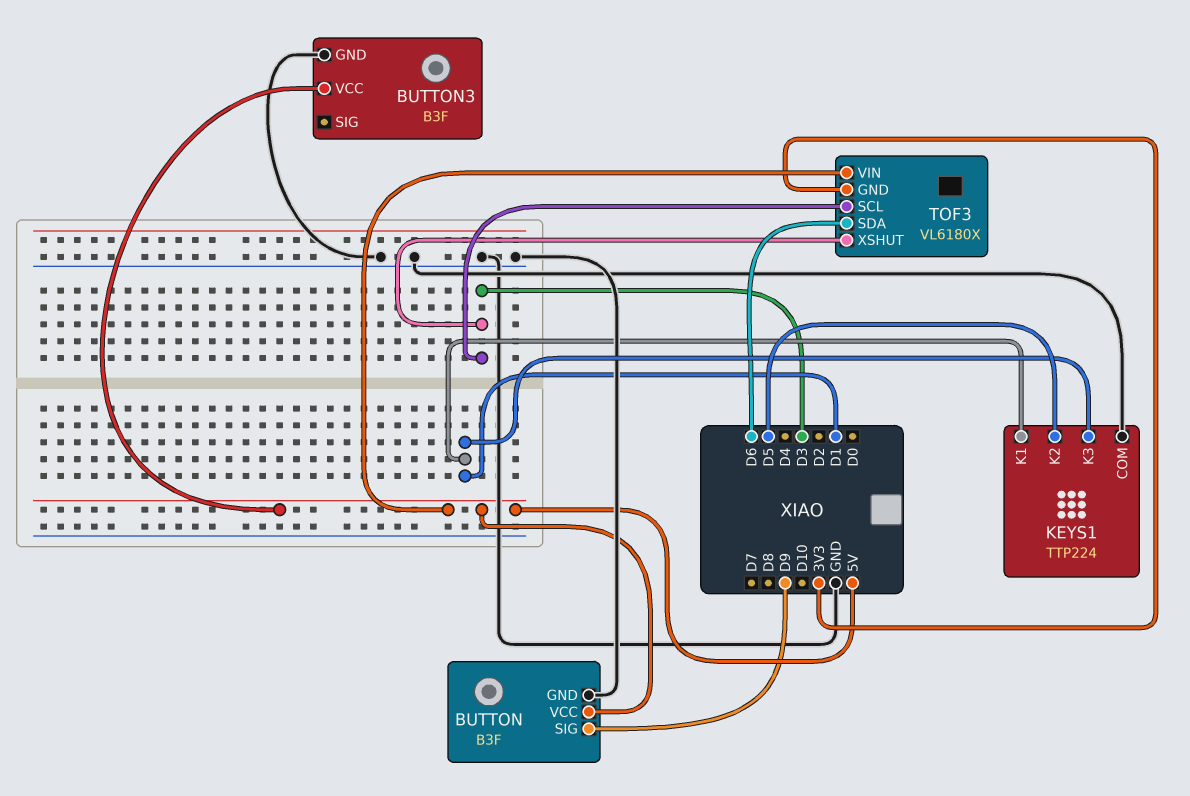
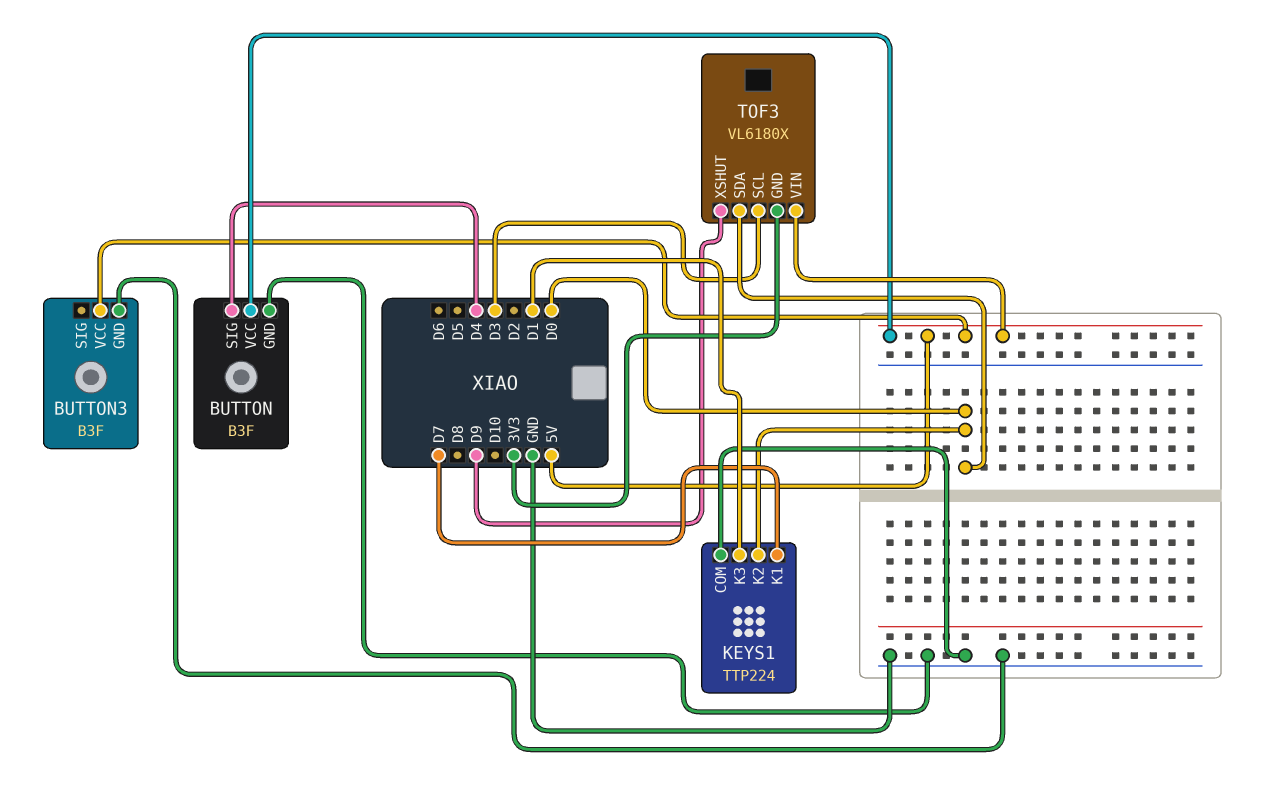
BUTTON pin SIG: D9 -> D4
KEYS1 pin K1: D1 -> D7
KEYS1 pin K2: D5 -> D0
TOF3 pin SDA: D6 -> D0
TOF3 pin XSHUT: D3 -> D9

